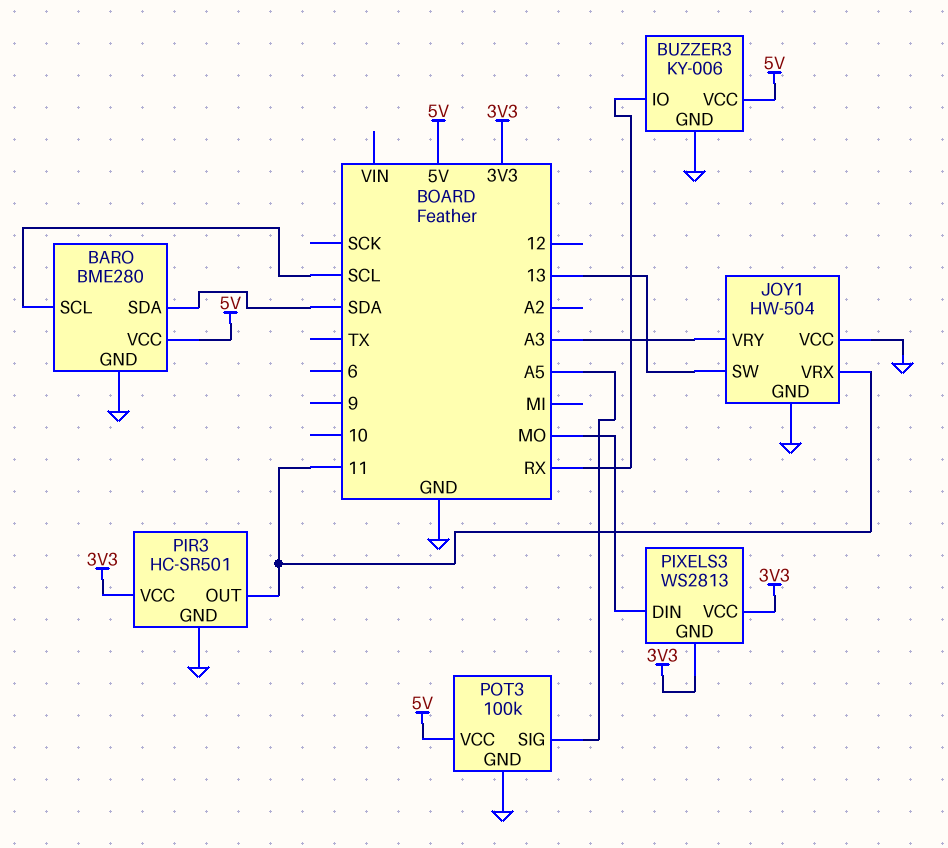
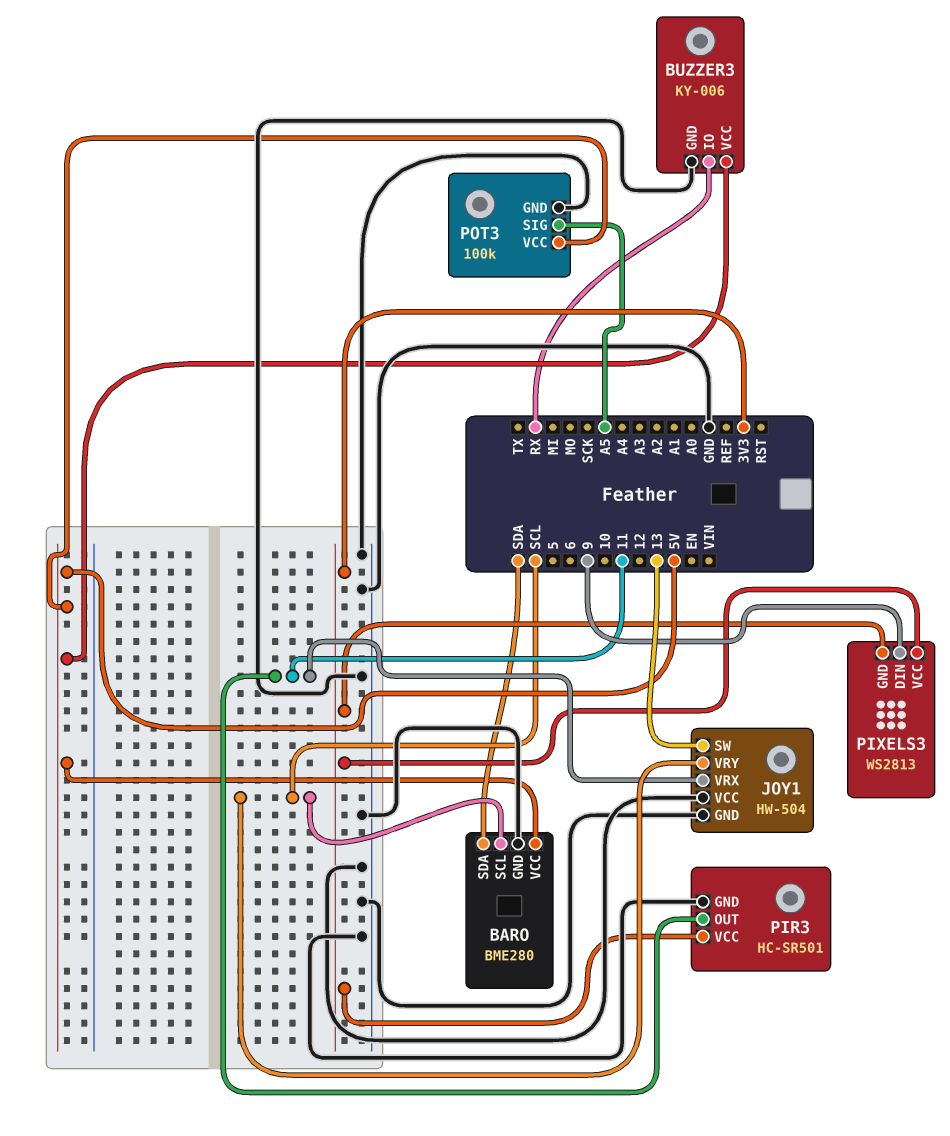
JOY1 pin VRY: A3 -> SCL
PIXELS3 pin DIN: MO -> 9

